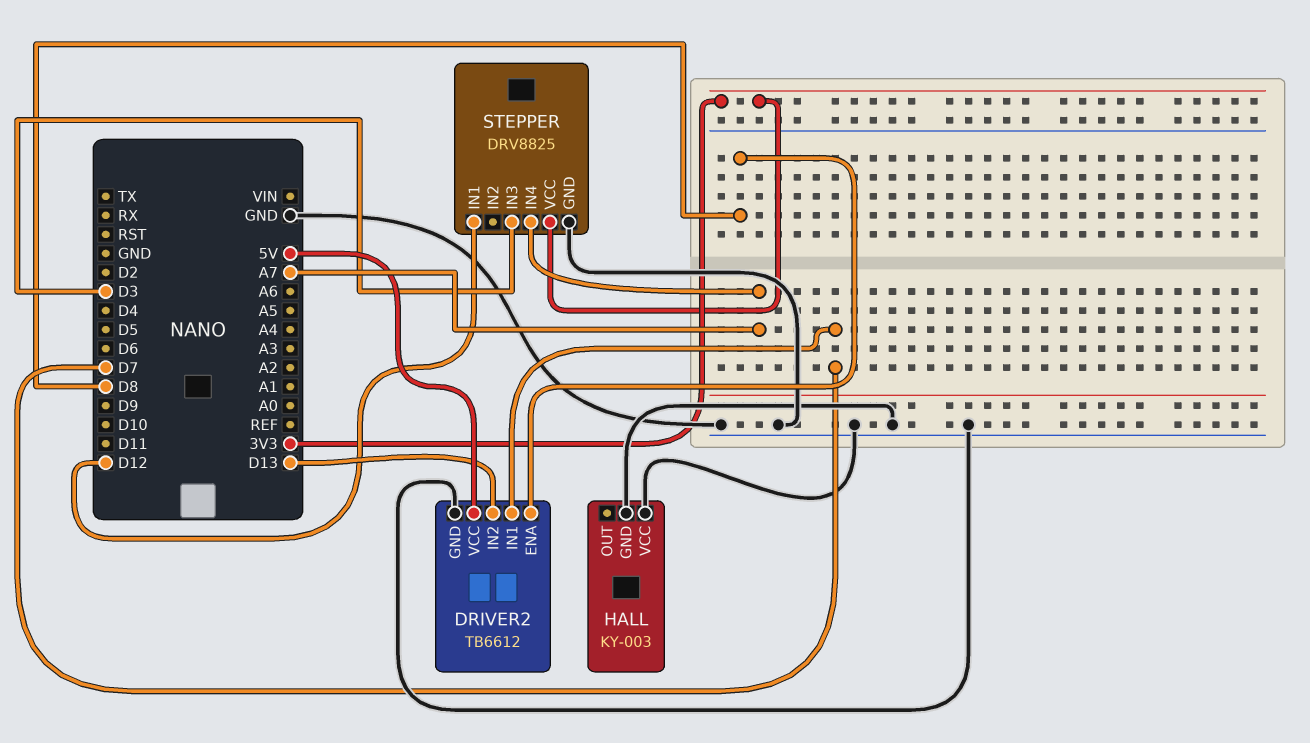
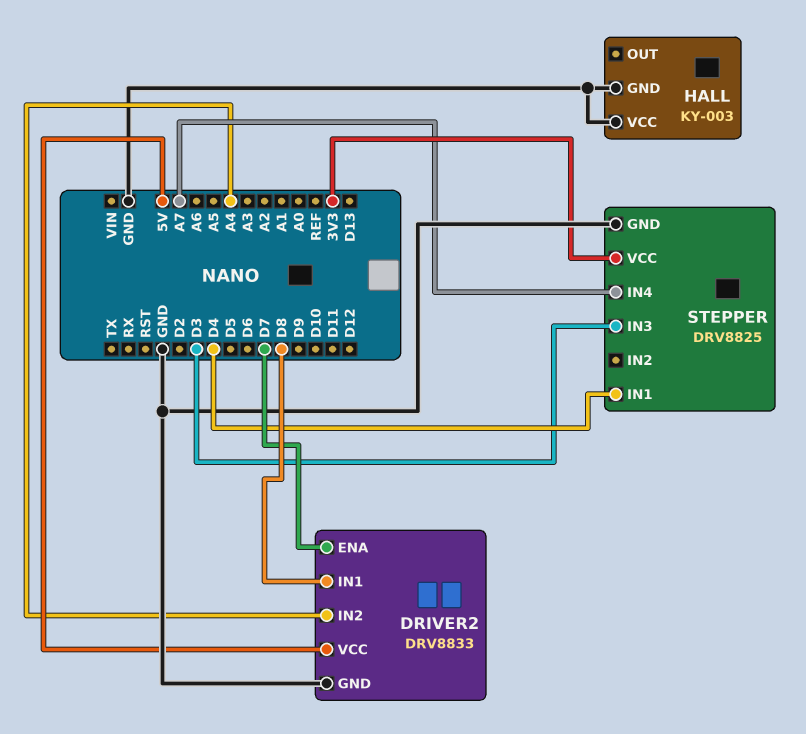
DRIVER2: TB6612 -> DRV8833
DRIVER2 pin ENA: D8 -> D7
DRIVER2 pin IN1: D7 -> D8
DRIVER2 pin IN2: D13 -> A4
STEPPER pin IN1: D12 -> D4

